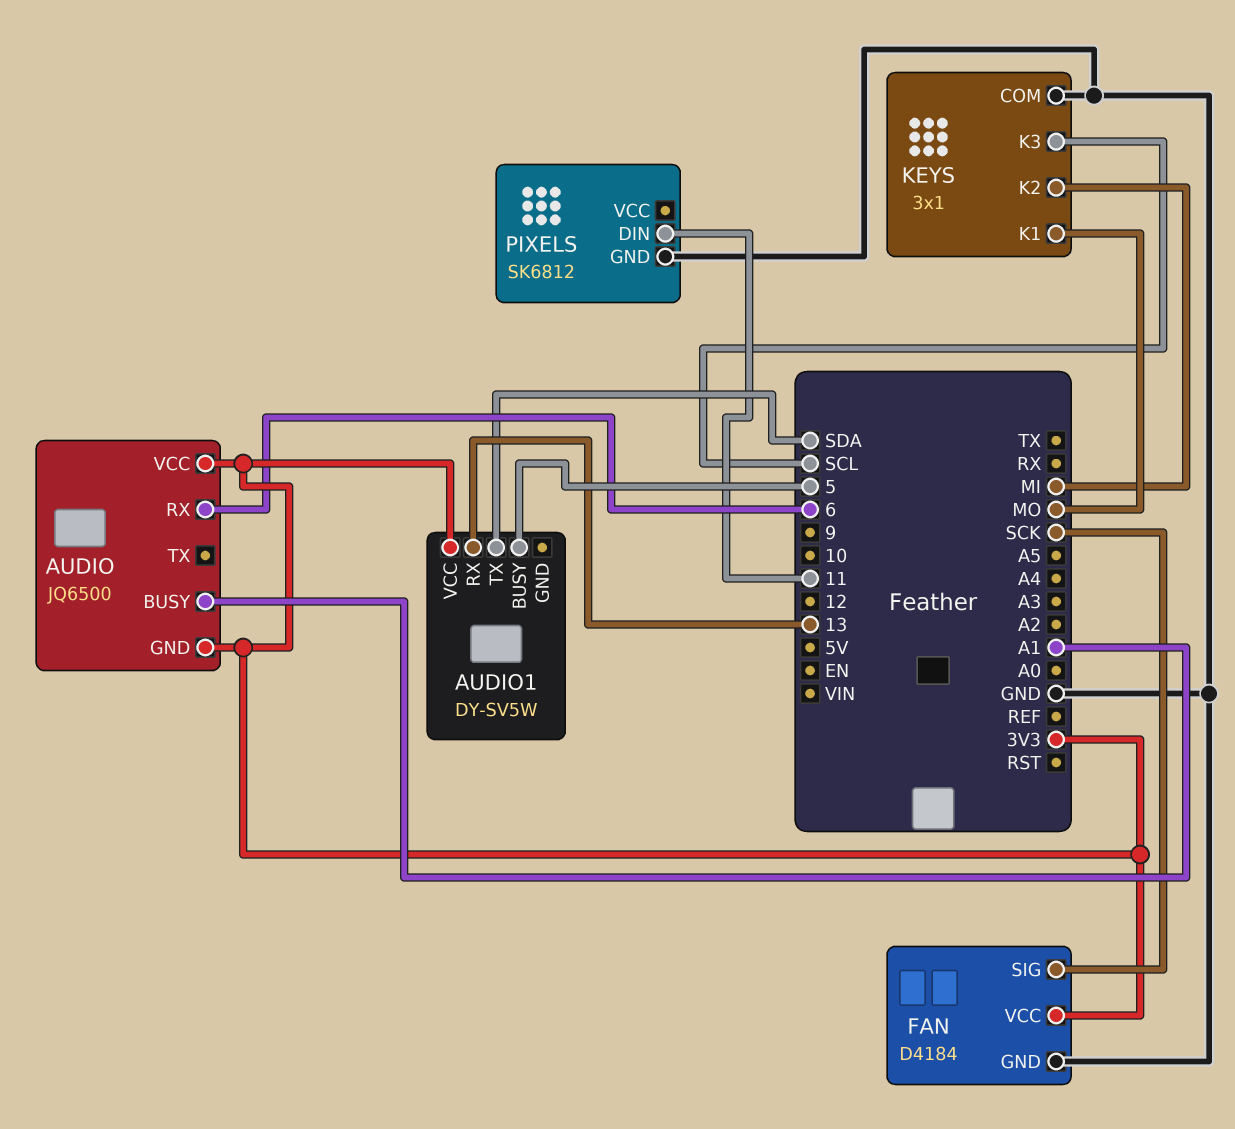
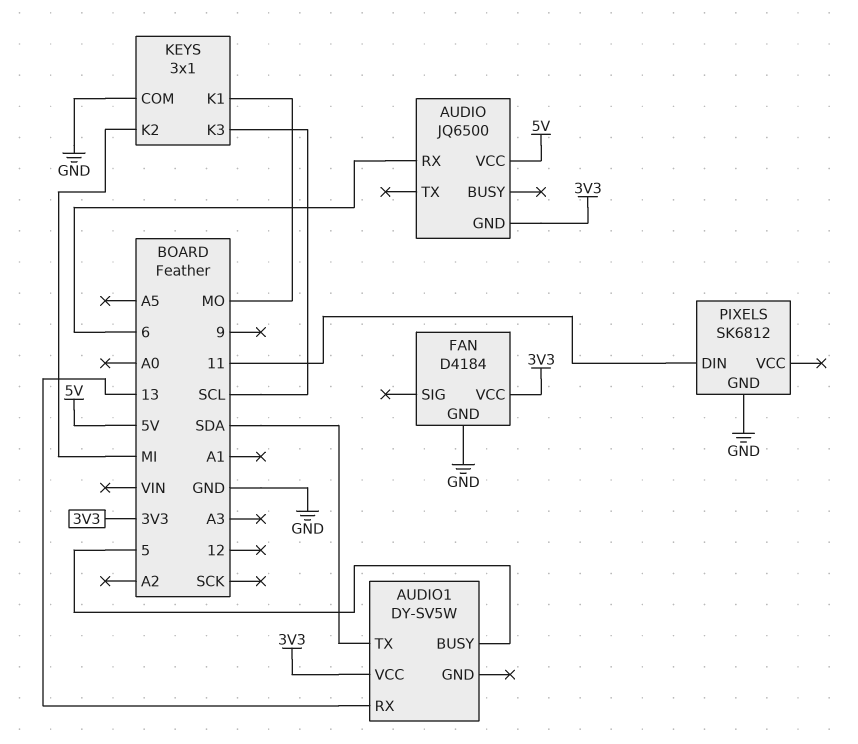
AUDIO pin BUSY: A1 -> none
AUDIO pin VCC: 3V3 -> 5V
FAN pin SIG: SCK -> none

